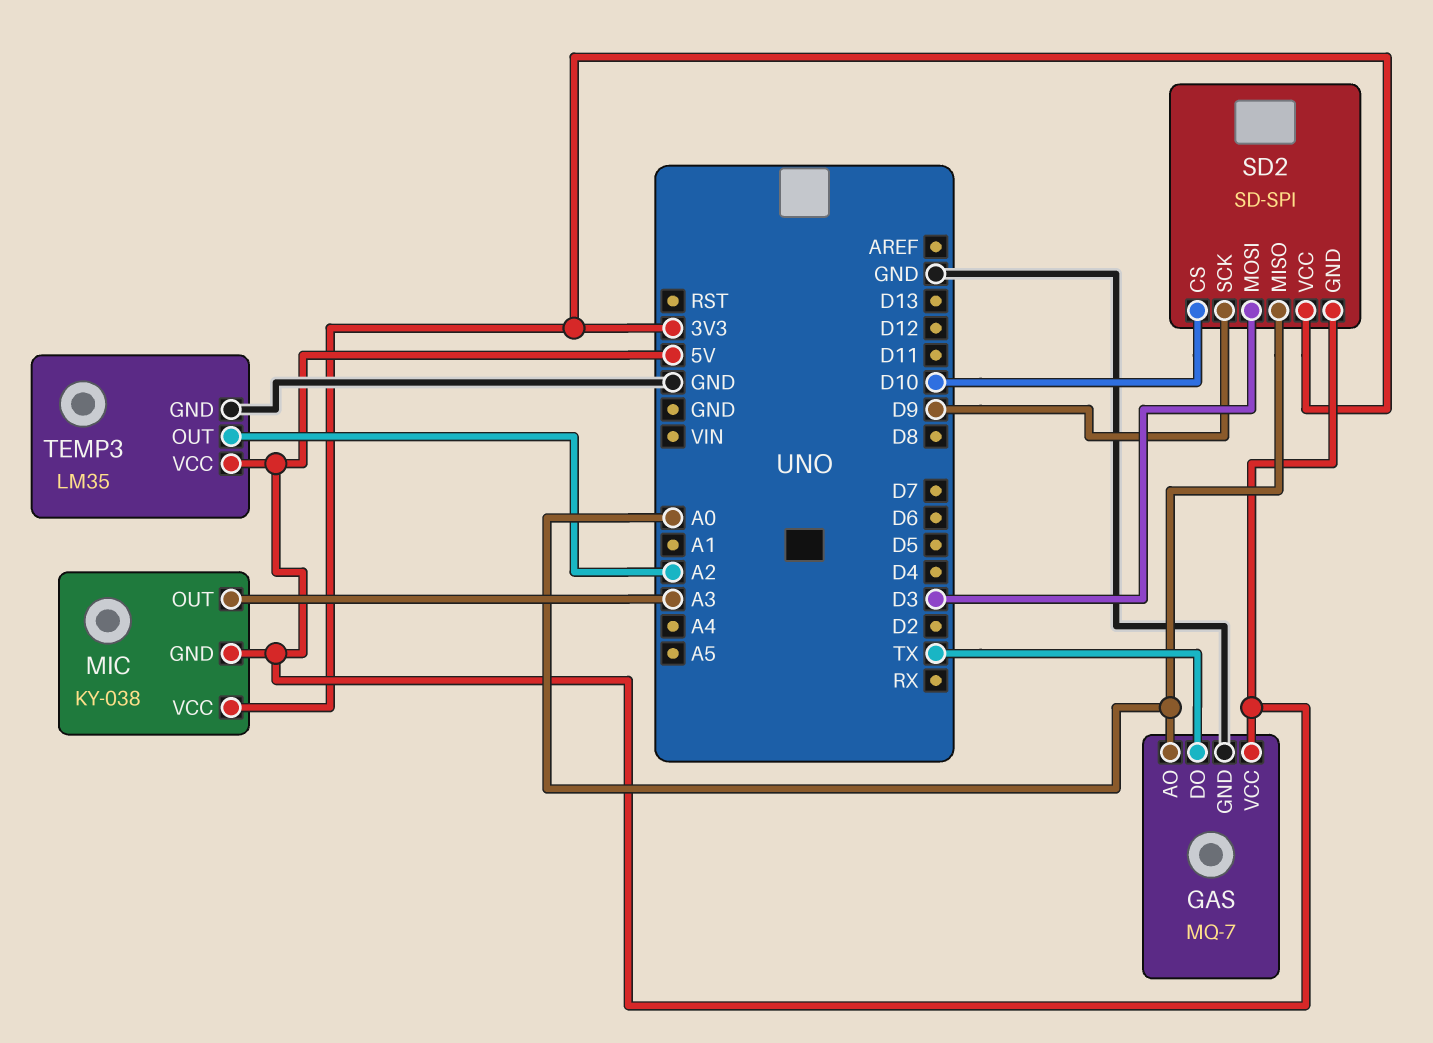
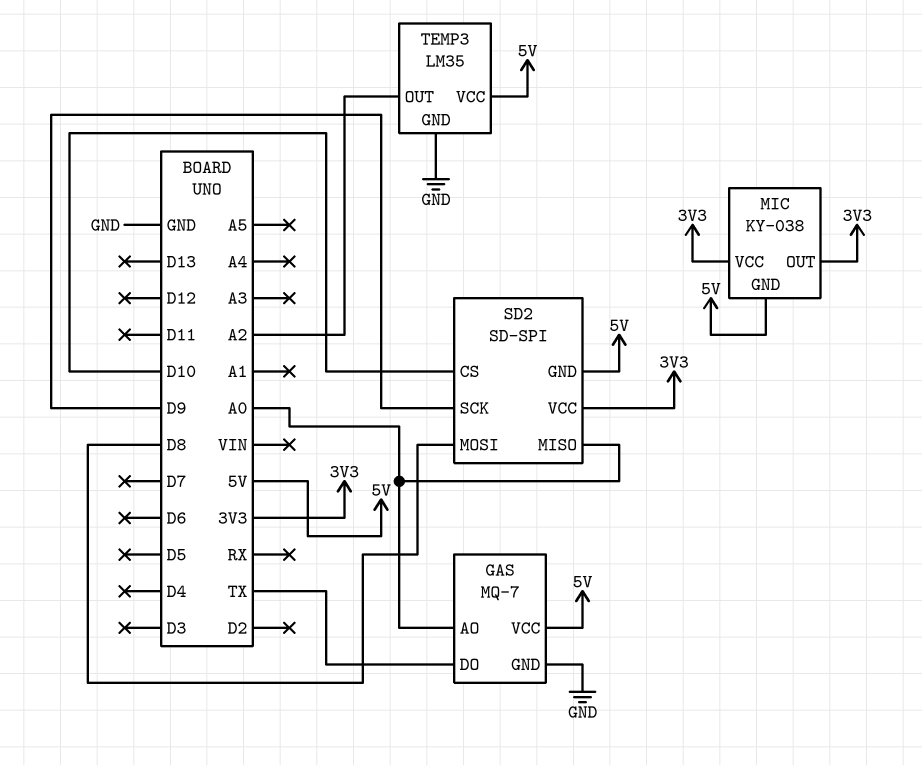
MIC pin OUT: A3 -> 3V3
SD2 pin MOSI: D3 -> D8

